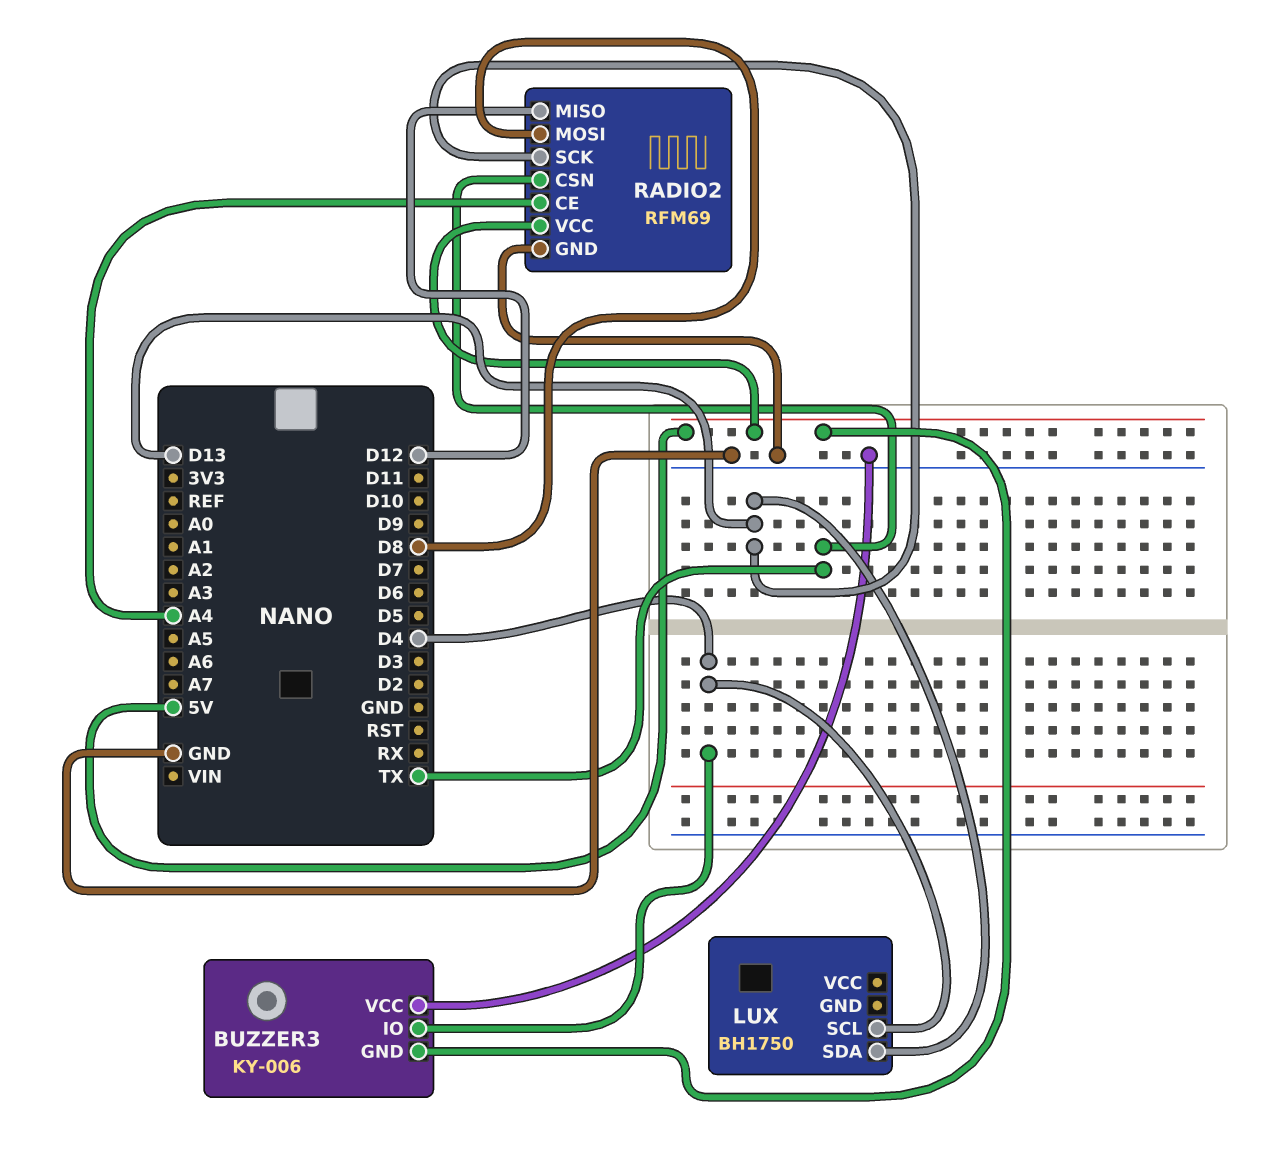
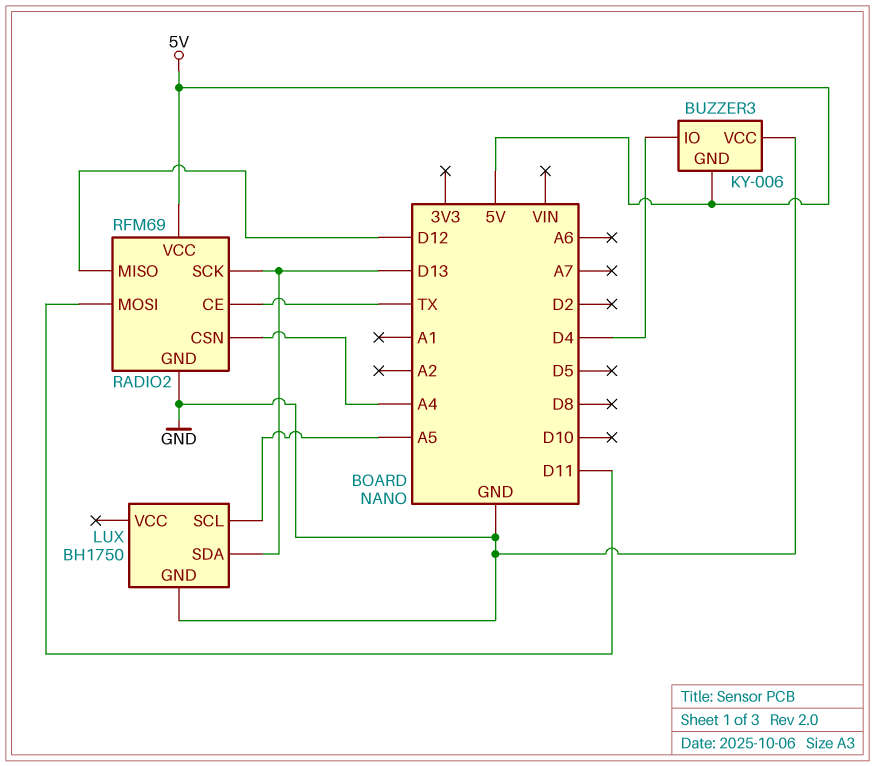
LUX pin GND: none -> GND
LUX pin SCL: D4 -> A5
RADIO2 pin CE: A4 -> TX
RADIO2 pin CSN: TX -> A4
RADIO2 pin MOSI: D8 -> D11

